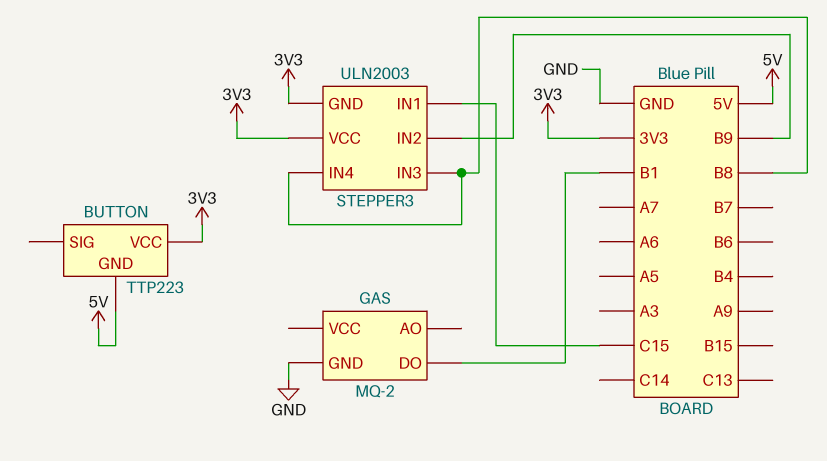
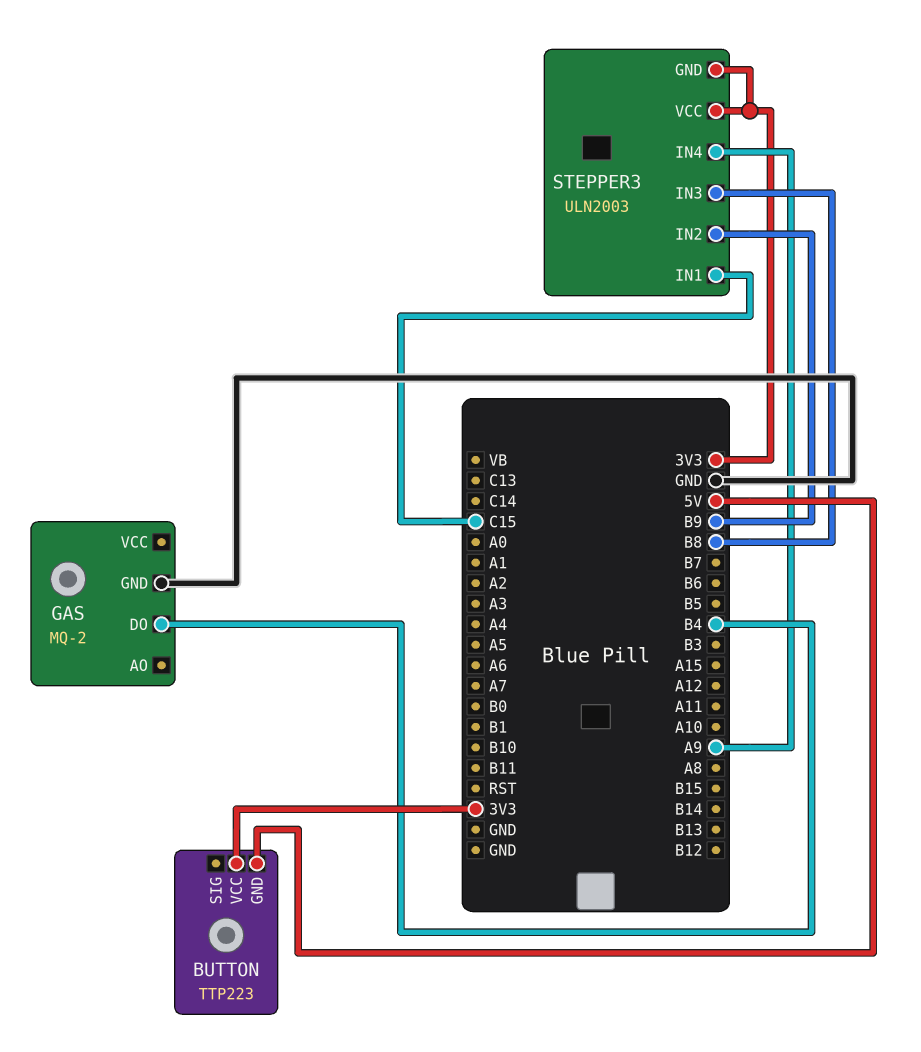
GAS pin DO: B1 -> B4
STEPPER3 pin IN4: B8 -> A9

